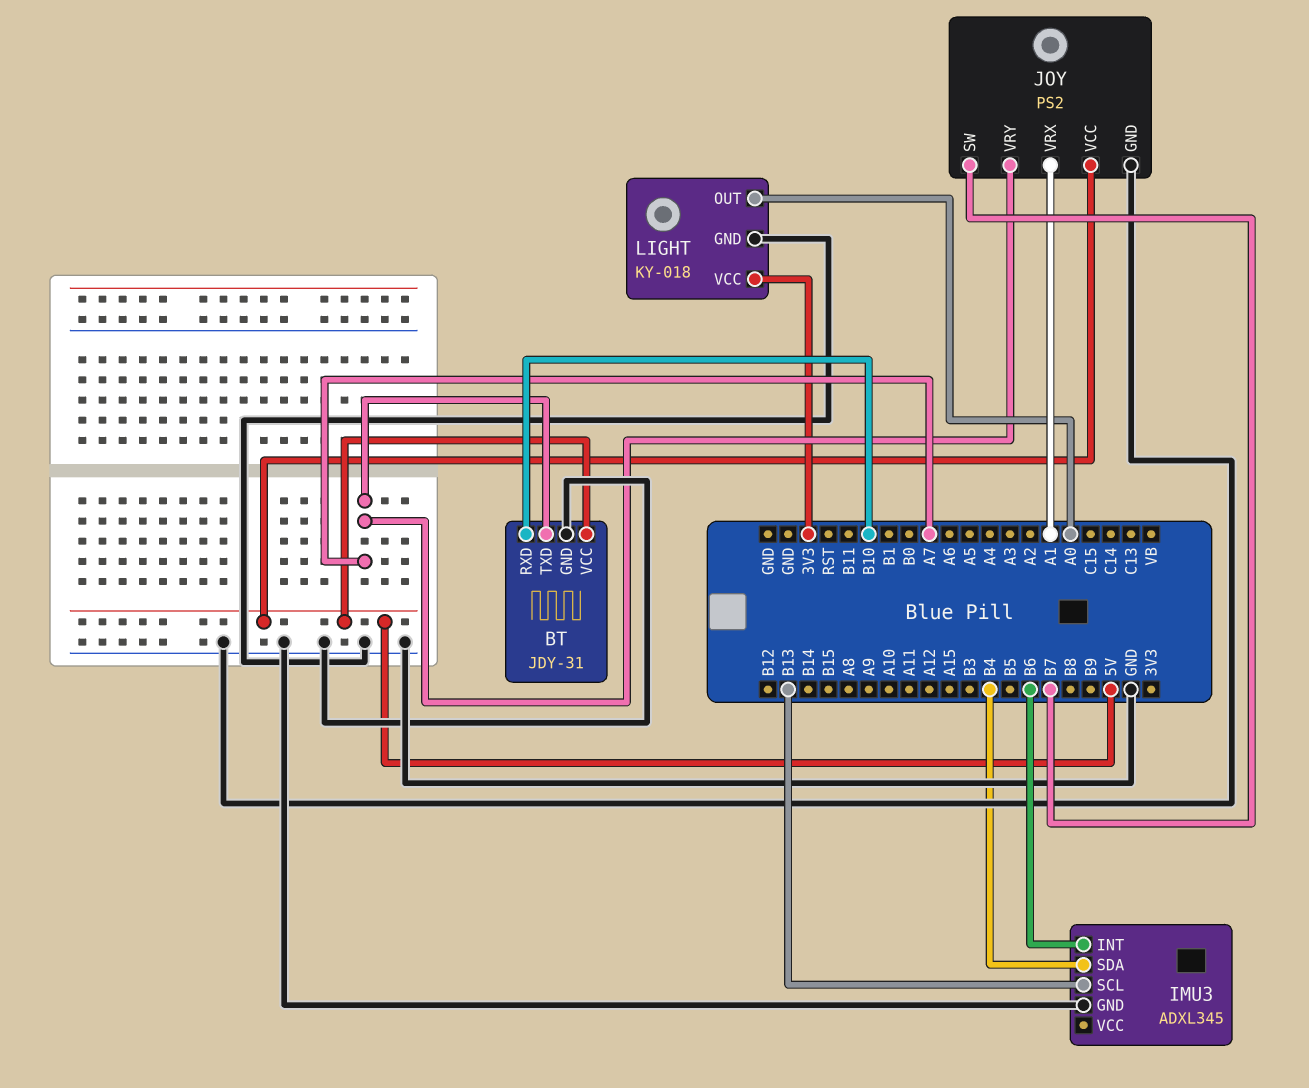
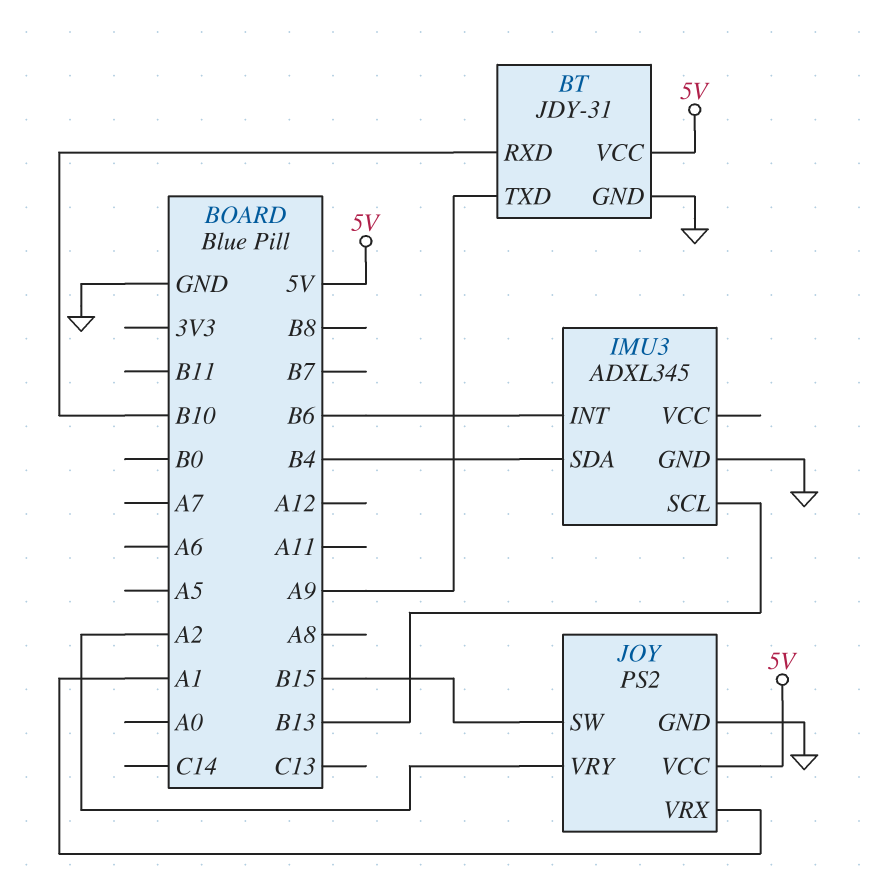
BT pin TXD: A7 -> A9
JOY pin SW: B7 -> B15
JOY pin VRY: A7 -> A2
LIGHT: KY-018 -> none
LIGHT pin GND: GND -> none
LIGHT pin OUT: A0 -> none
LIGHT pin VCC: 3V3 -> none

